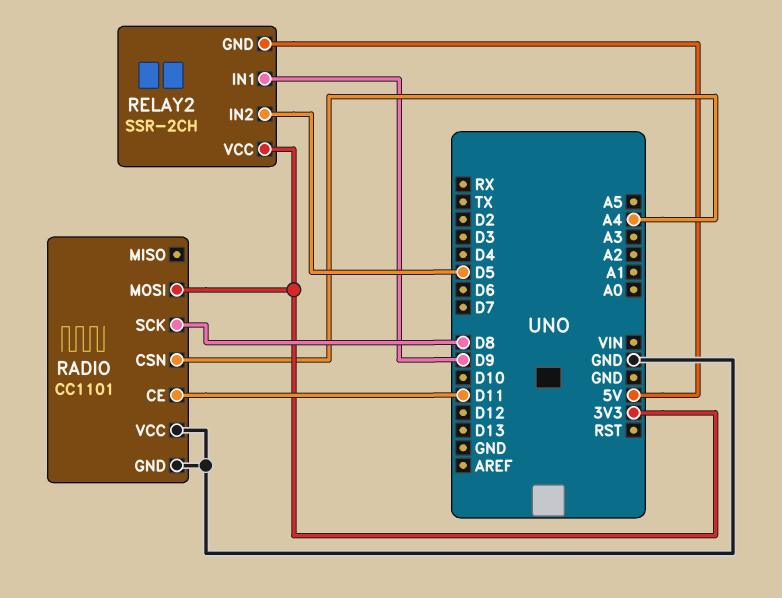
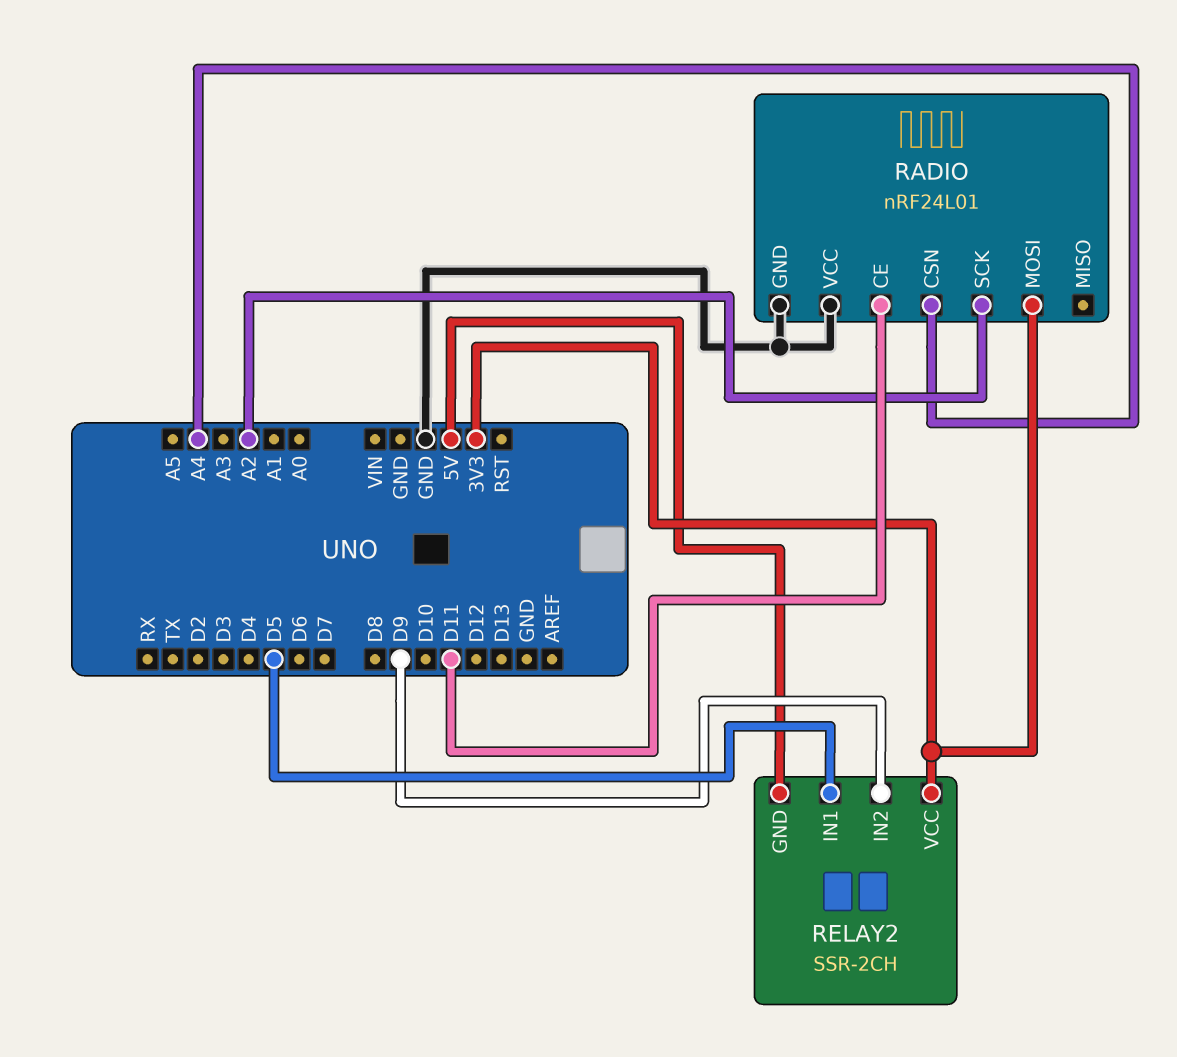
RADIO: CC1101 -> nRF24L01
RADIO pin SCK: D8 -> A2
RELAY2 pin IN1: D9 -> D5
RELAY2 pin IN2: D5 -> D9

